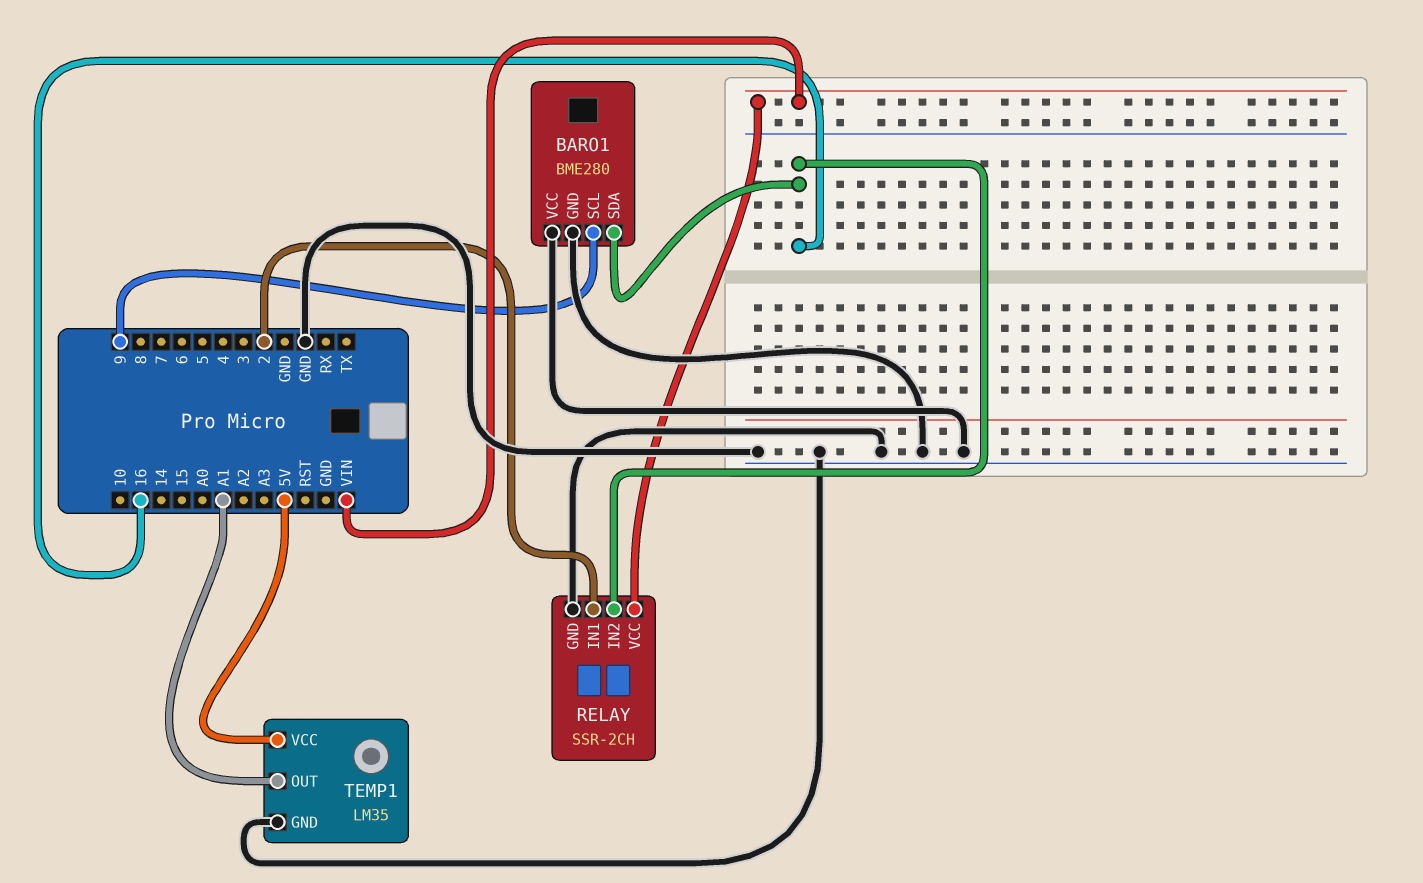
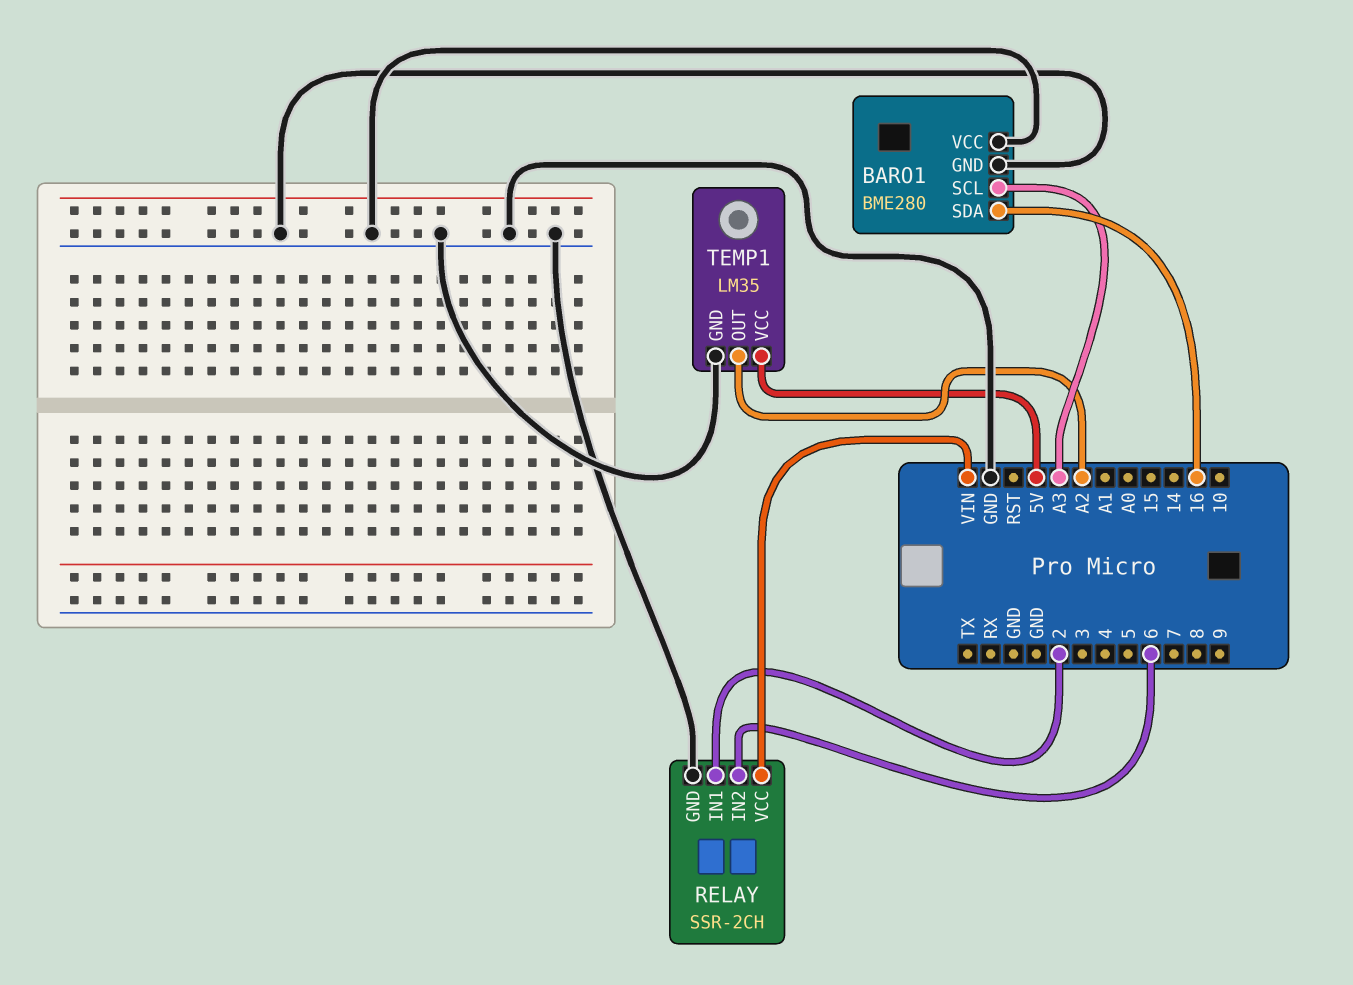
BARO1 pin SCL: 9 -> A3
RELAY pin IN2: 16 -> 6
TEMP1 pin OUT: A1 -> A2

